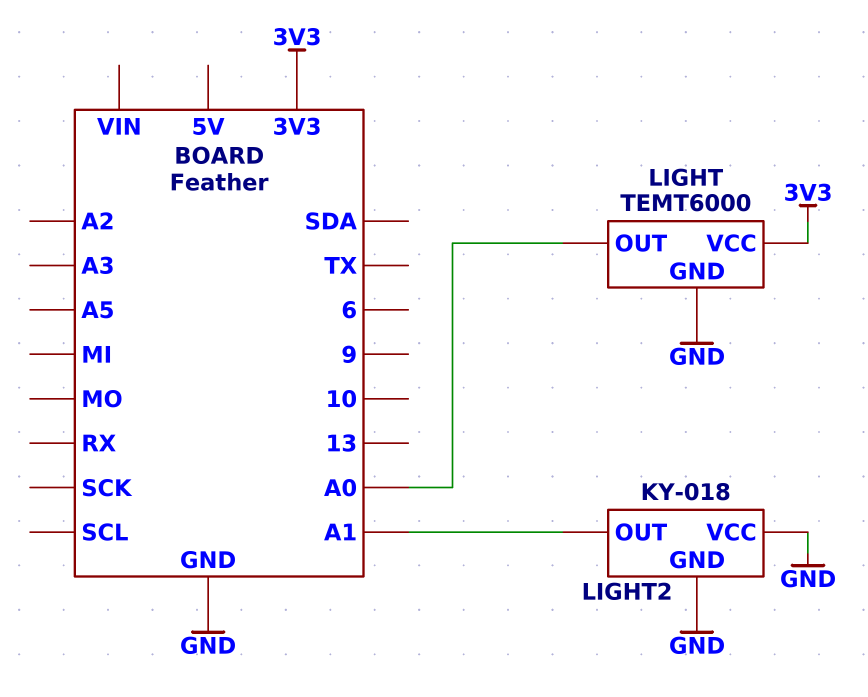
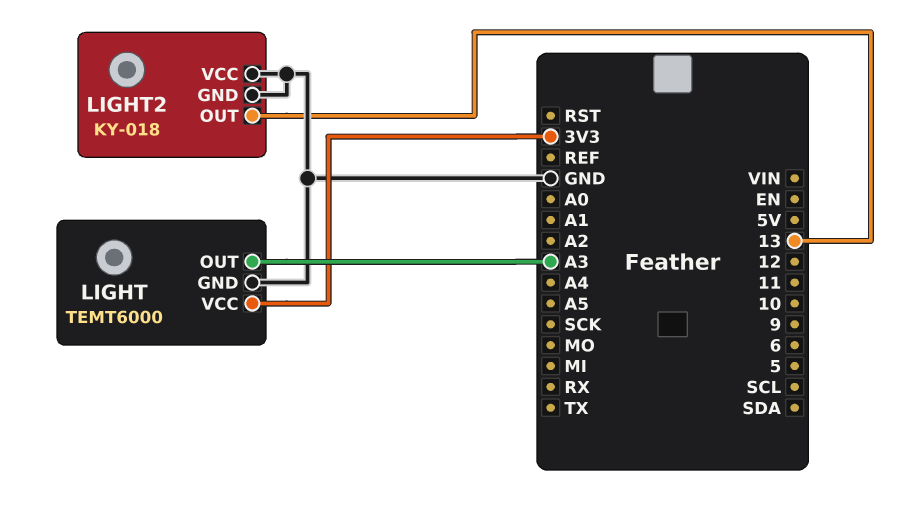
LIGHT pin OUT: A0 -> A3
LIGHT2 pin OUT: A1 -> 13

